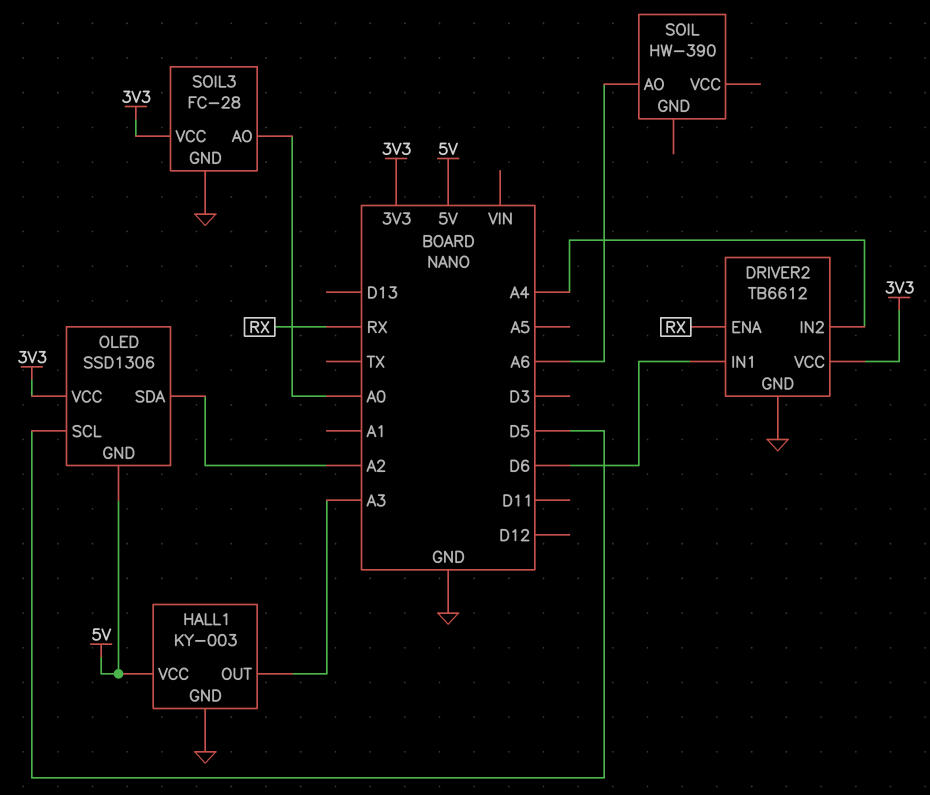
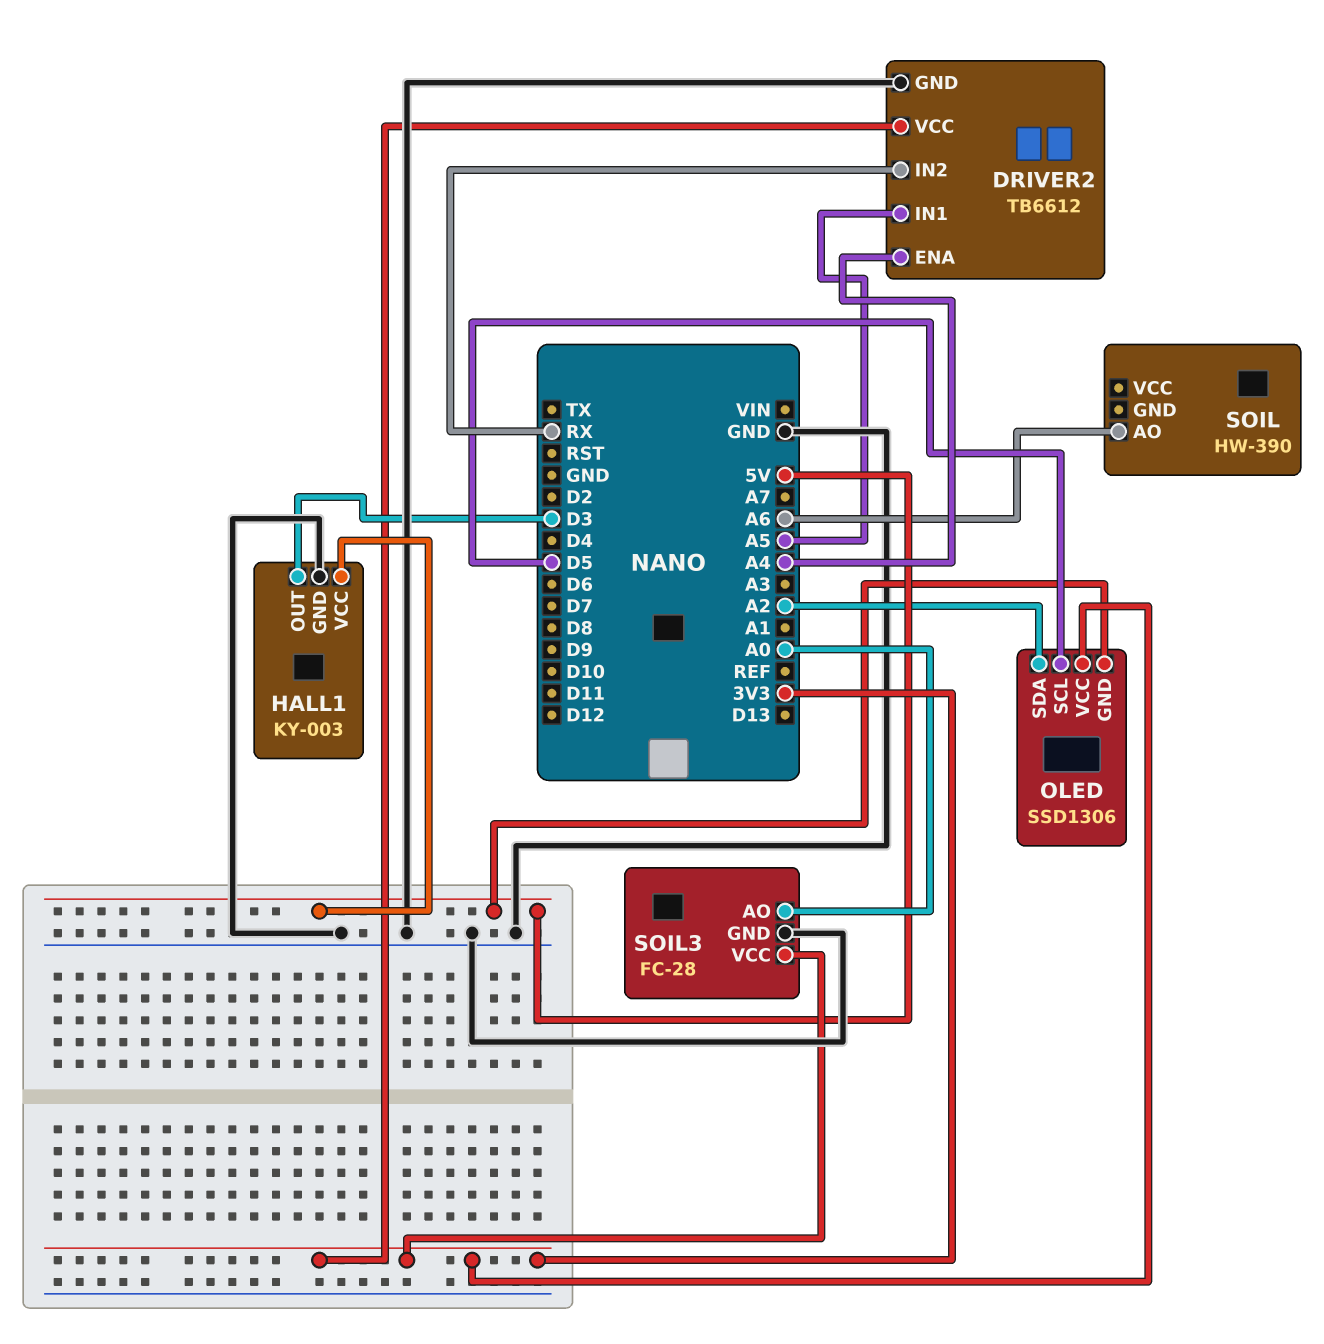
DRIVER2 pin ENA: RX -> A4
DRIVER2 pin IN1: D6 -> A5
DRIVER2 pin IN2: A4 -> RX
HALL1 pin OUT: A3 -> D3

